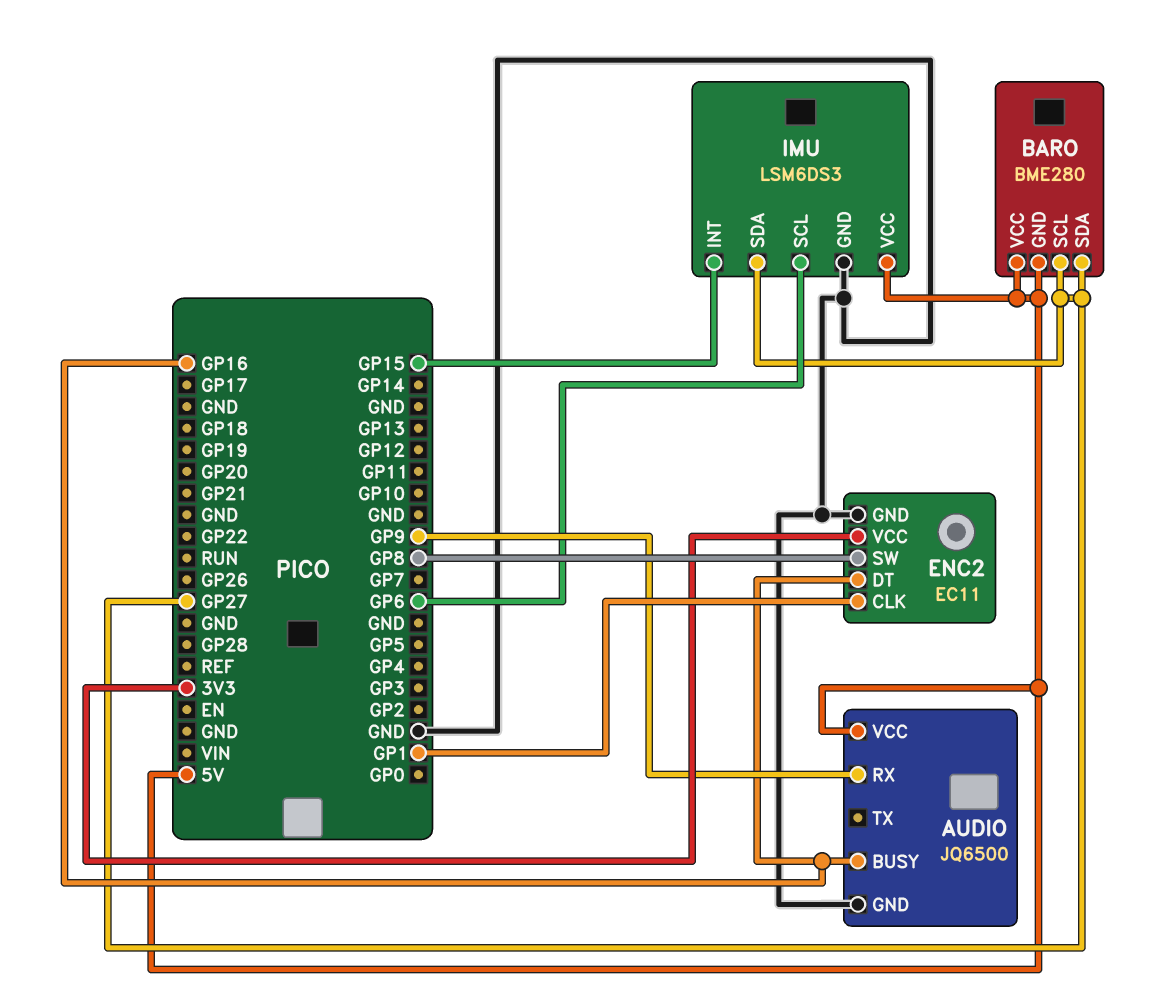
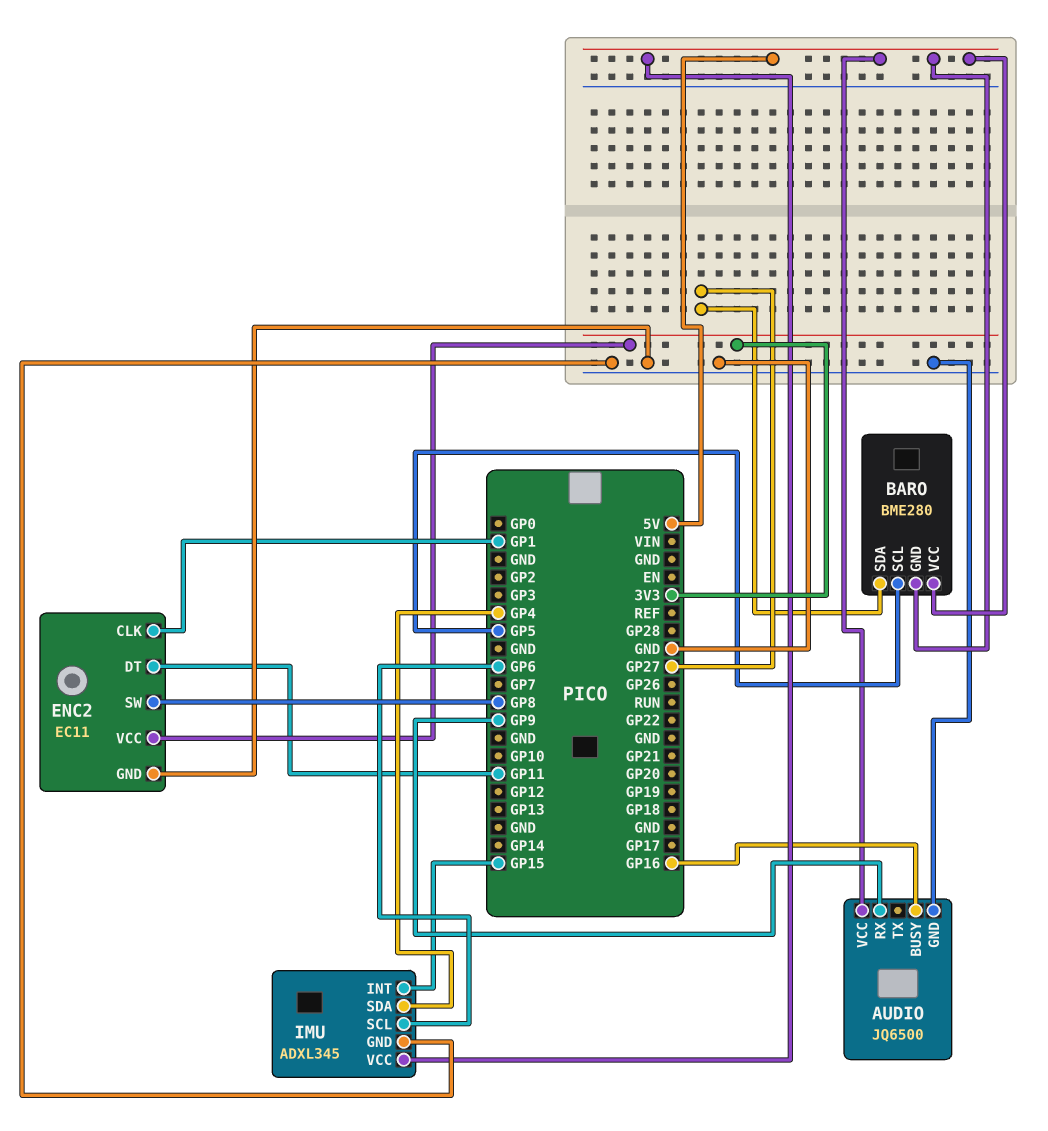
BARO pin SCL: GP27 -> GP5
ENC2 pin DT: GP16 -> GP11
IMU: LSM6DS3 -> ADXL345
IMU pin SDA: GP27 -> GP4

